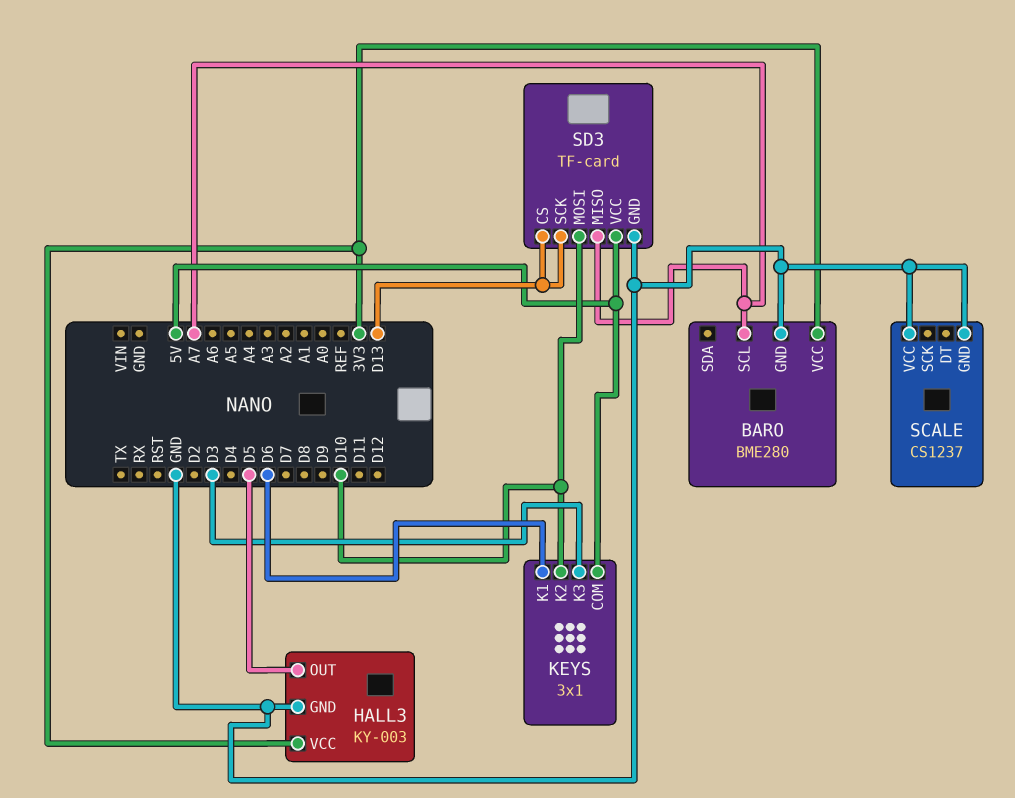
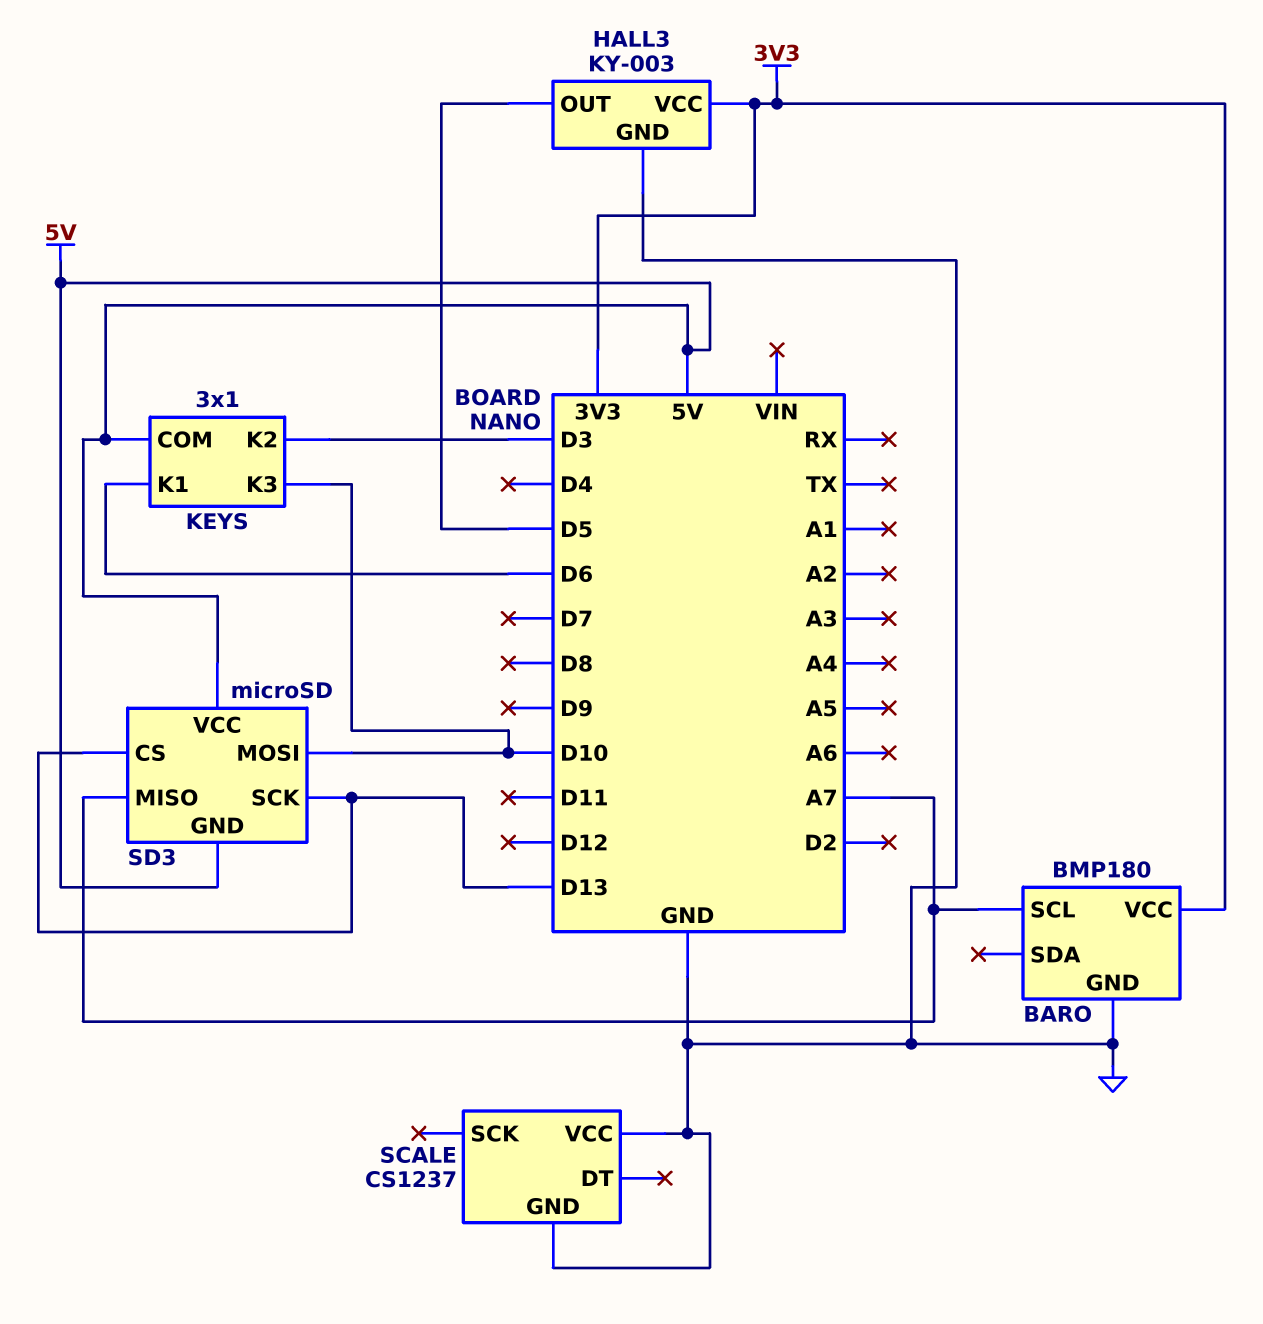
BARO: BME280 -> BMP180
KEYS pin K2: D10 -> D3
KEYS pin K3: D3 -> D10
SD3: TF-card -> microSD
SD3 pin GND: GND -> 5V

